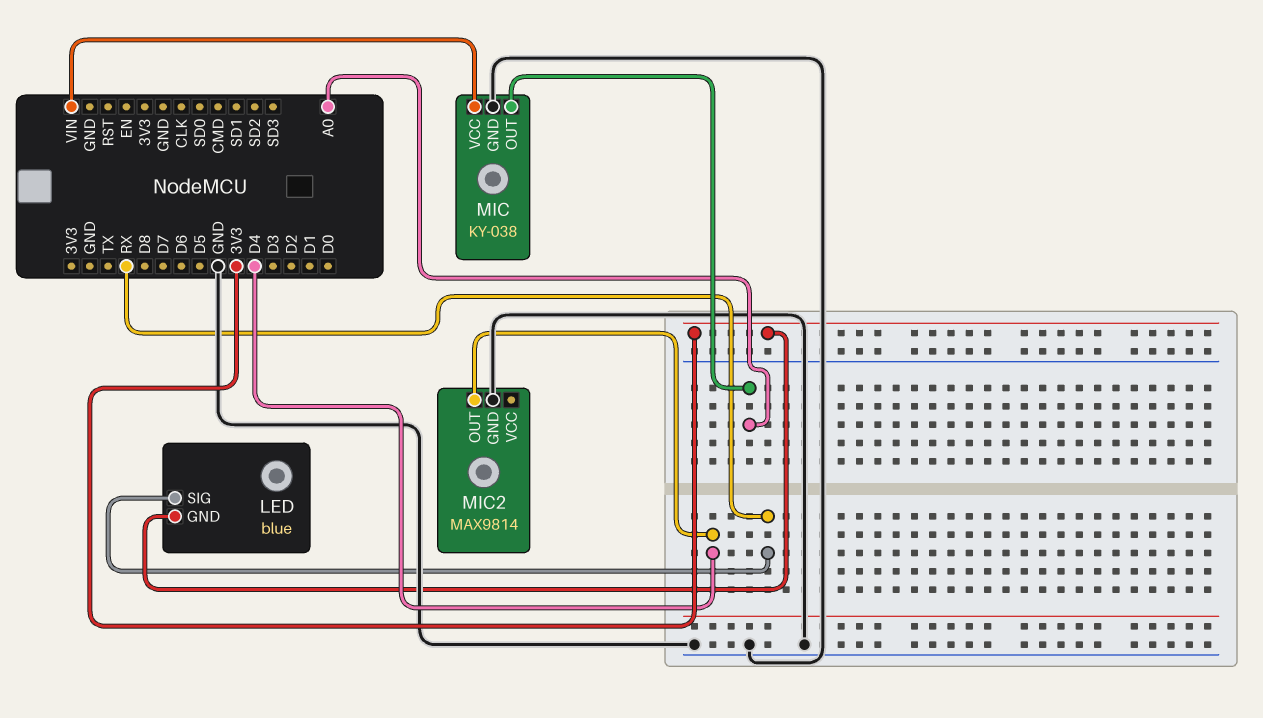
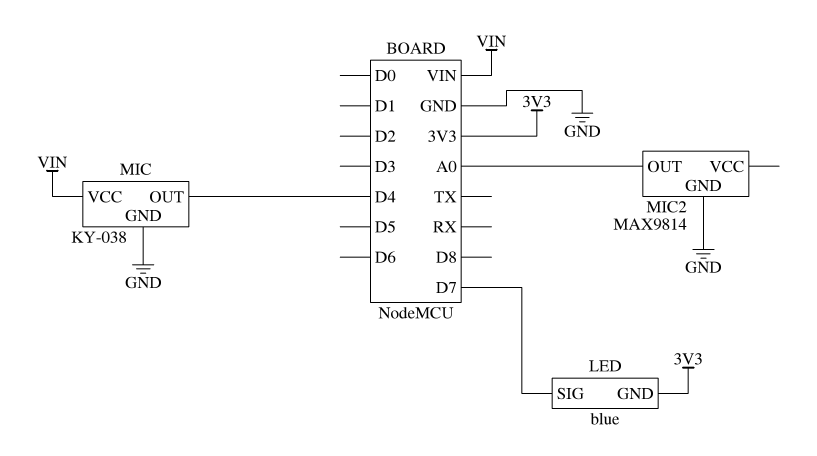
LED pin SIG: RX -> D7
MIC pin OUT: A0 -> D4
MIC2 pin OUT: D4 -> A0

